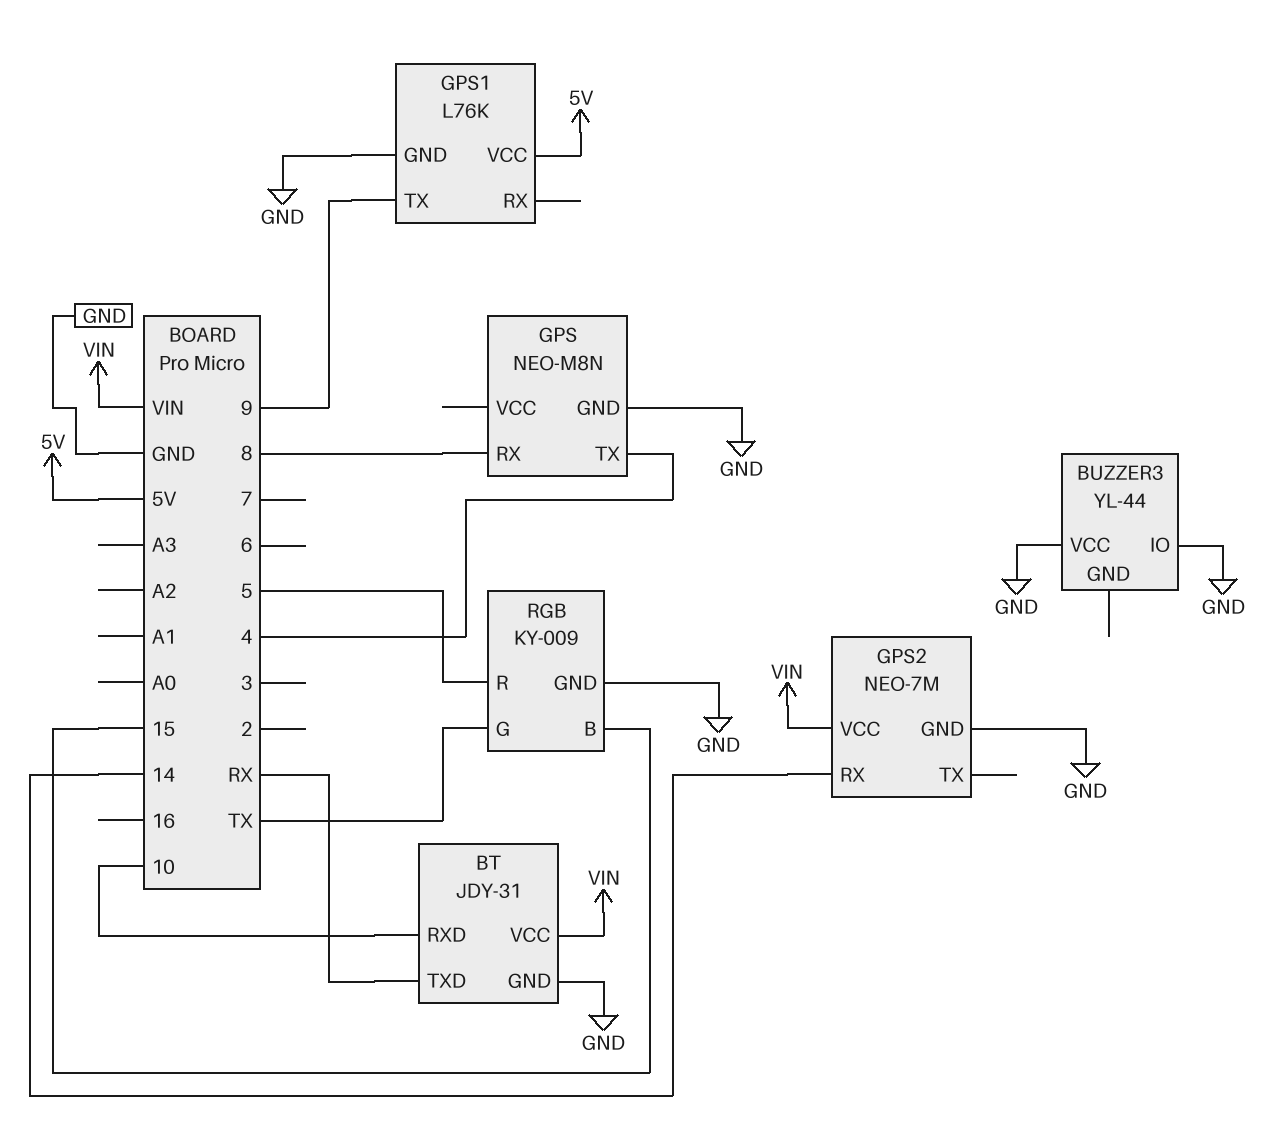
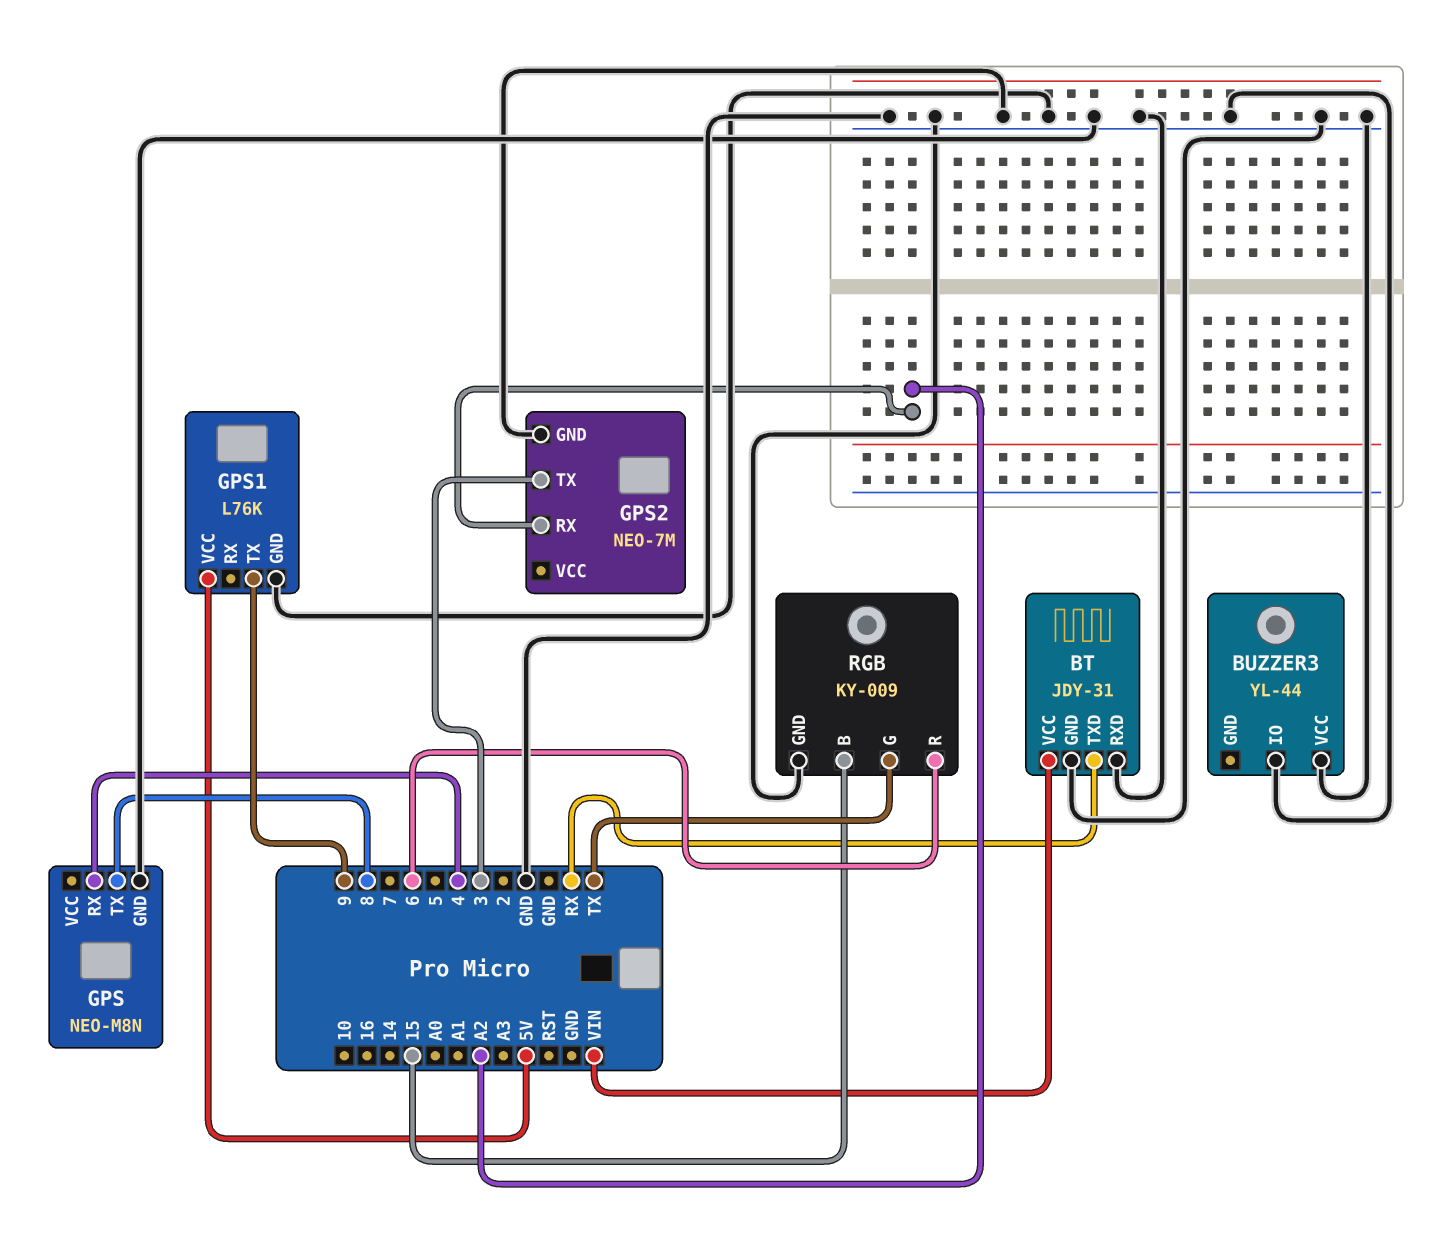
BT pin RXD: 10 -> GND
GPS pin RX: 8 -> 4
GPS pin TX: 4 -> 8
GPS2 pin RX: 14 -> A2
GPS2 pin TX: none -> 3
GPS2 pin VCC: VIN -> none
RGB pin R: 5 -> 6

